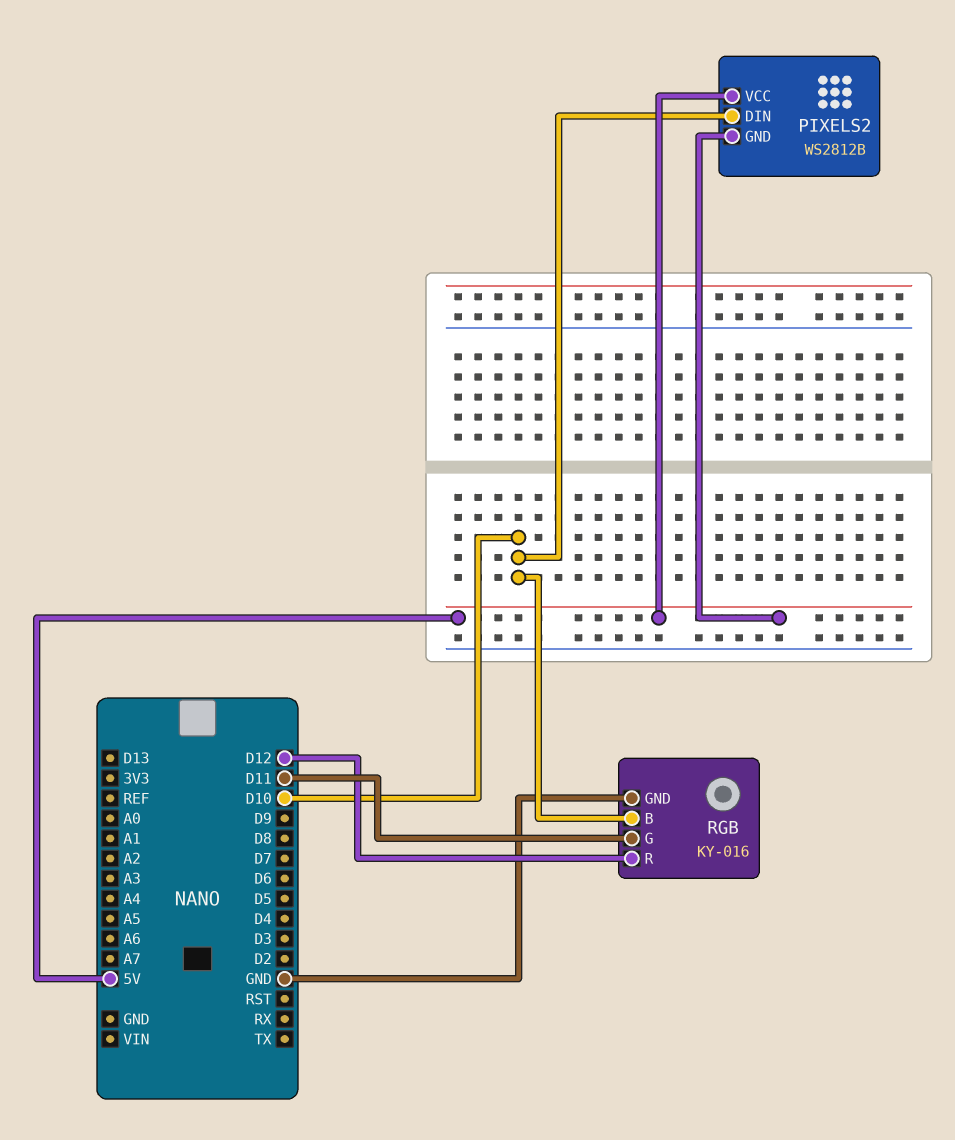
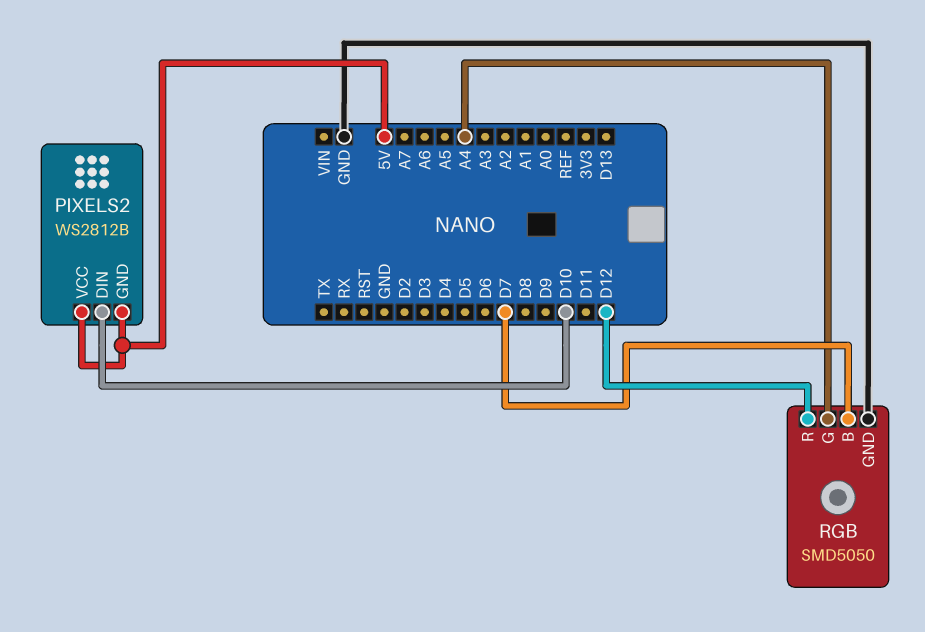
RGB: KY-016 -> SMD5050
RGB pin B: D10 -> D7
RGB pin G: D11 -> A4

